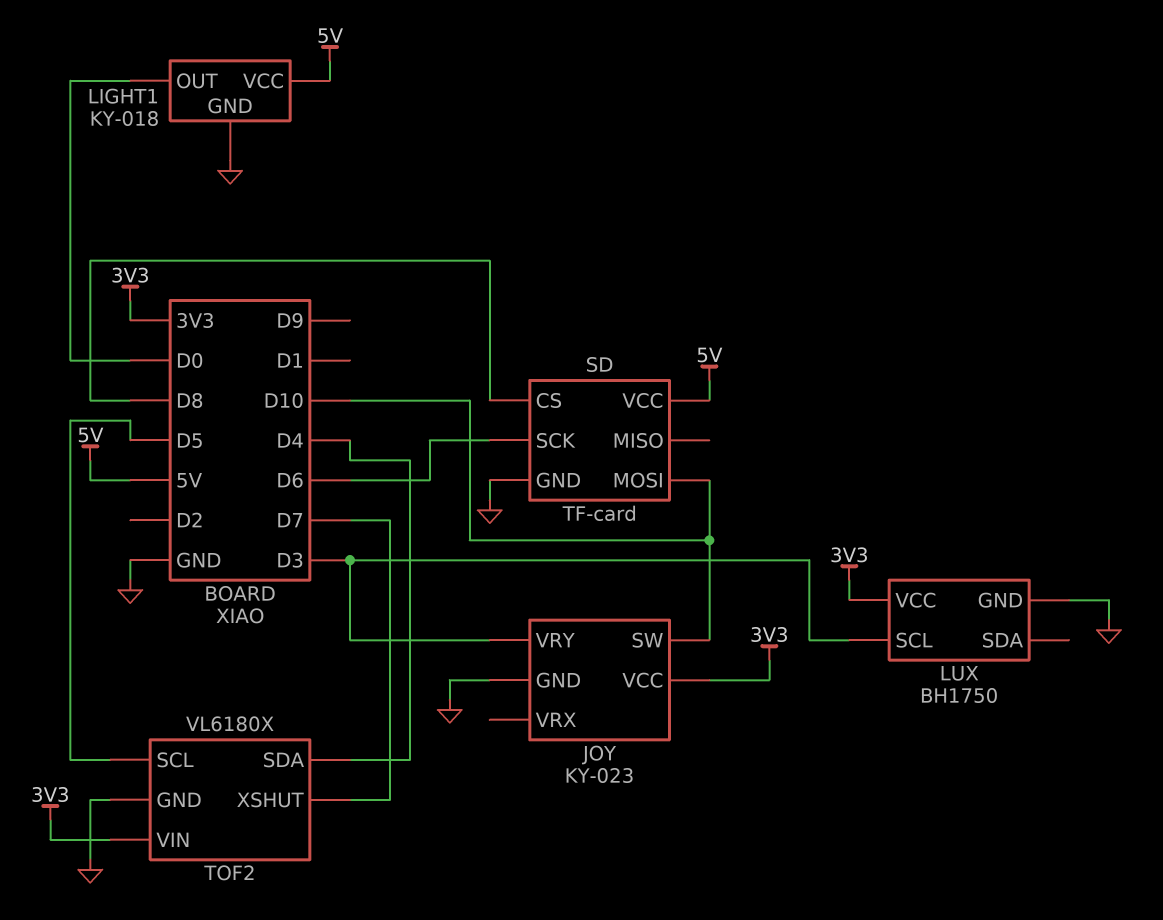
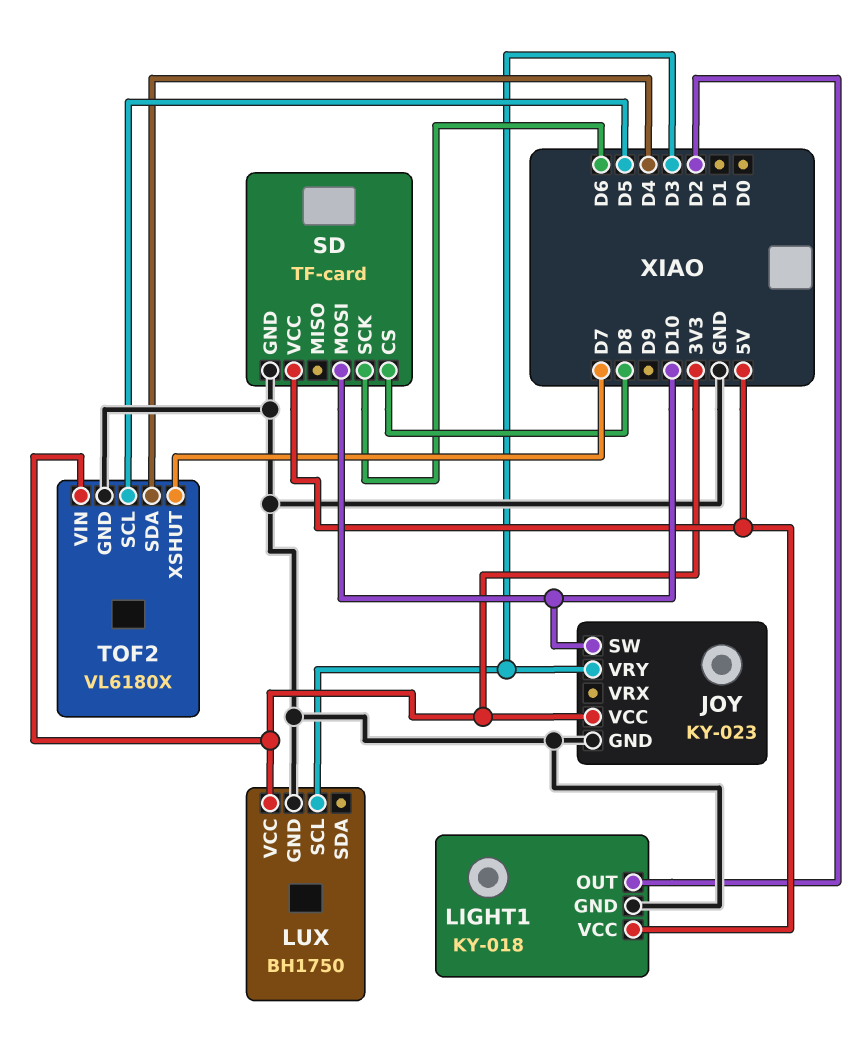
LIGHT1 pin OUT: D0 -> D2

